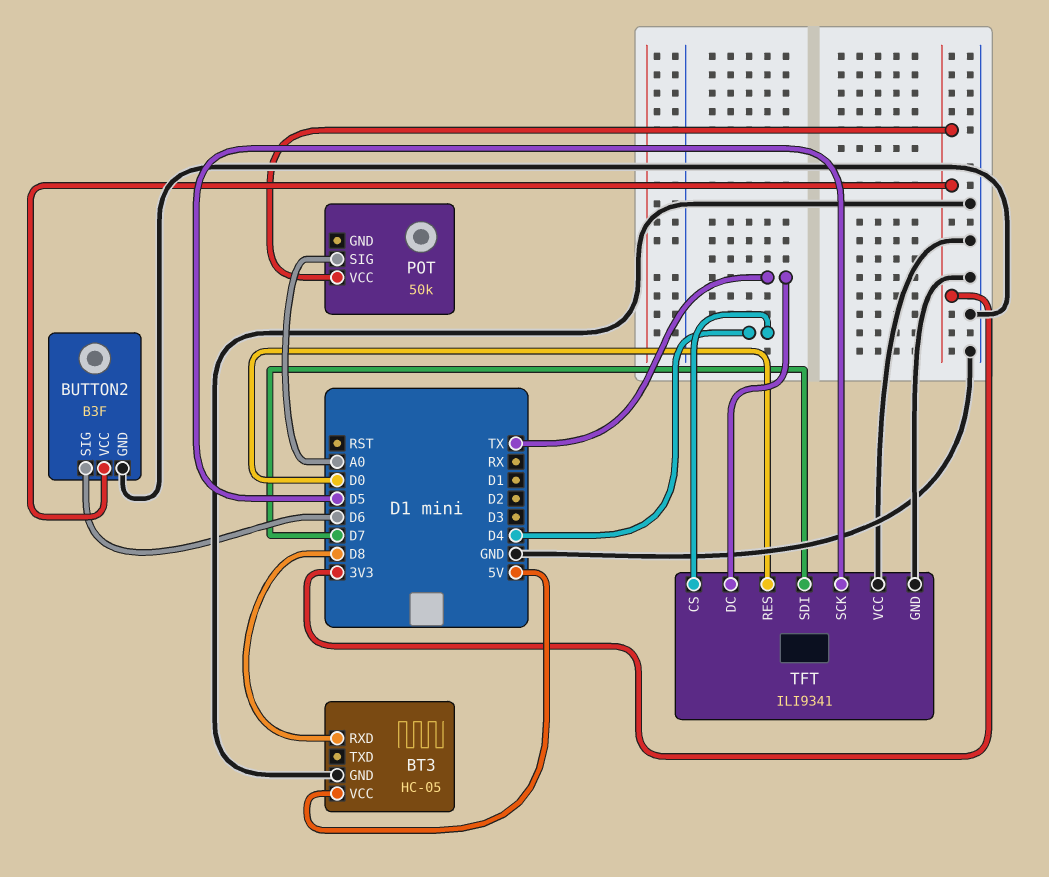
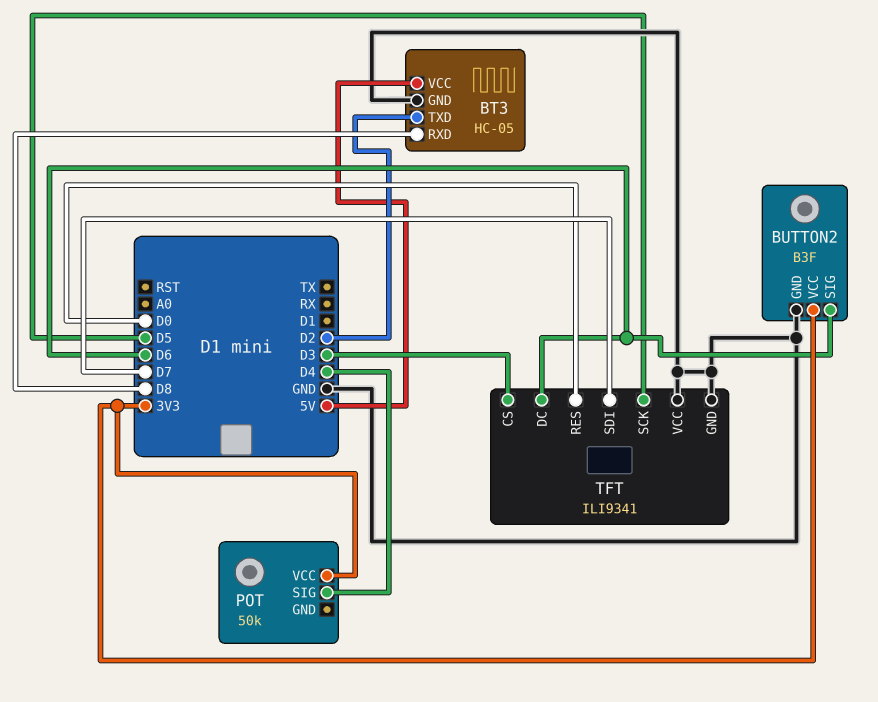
BT3 pin TXD: none -> D2
POT pin SIG: A0 -> D4
TFT pin CS: D4 -> D3
TFT pin DC: TX -> D6

